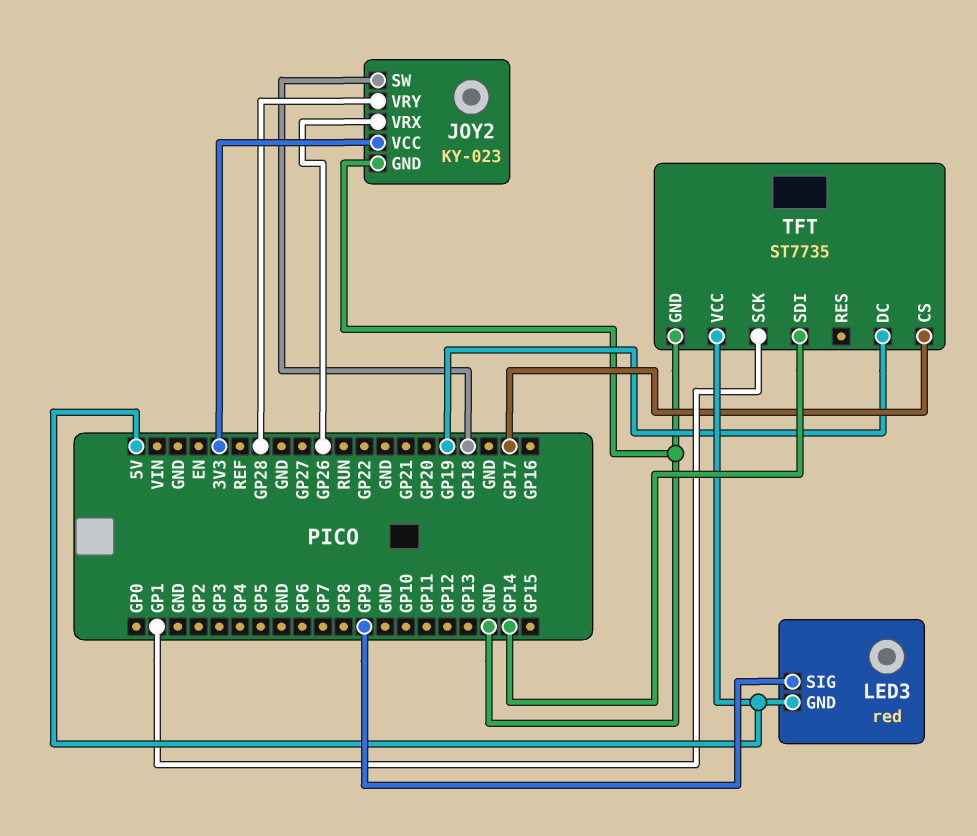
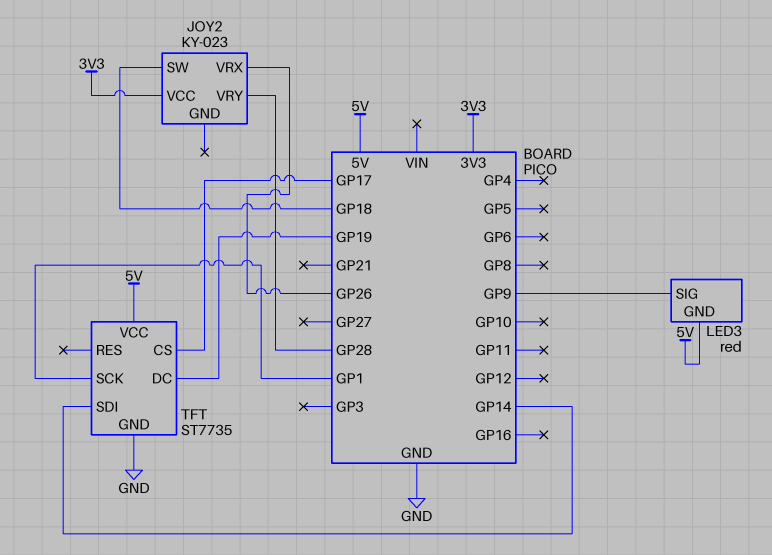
JOY2 pin GND: GND -> none

